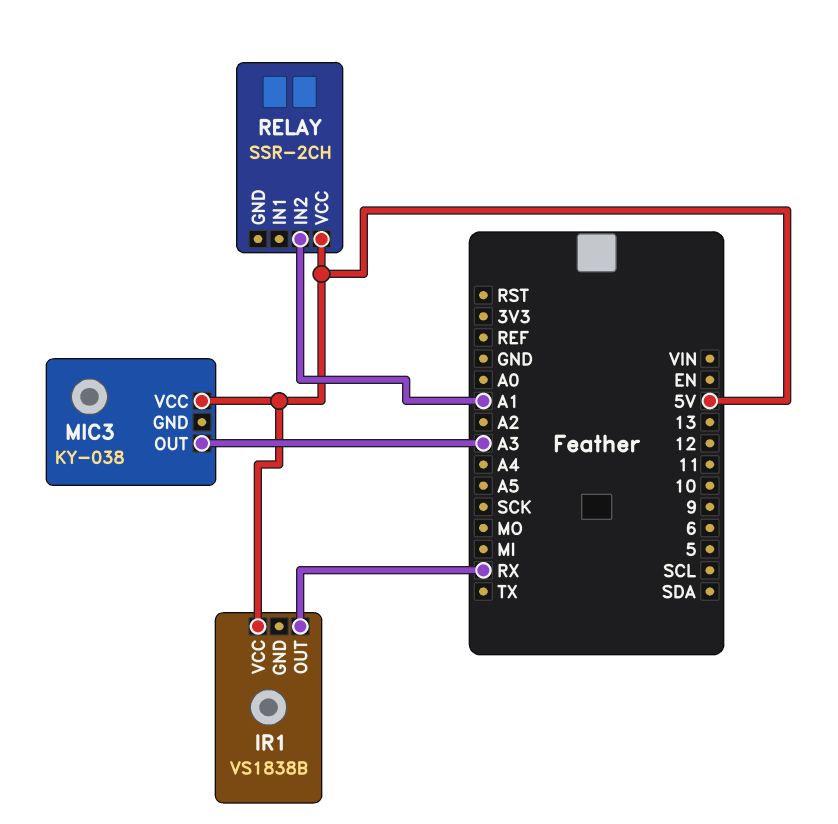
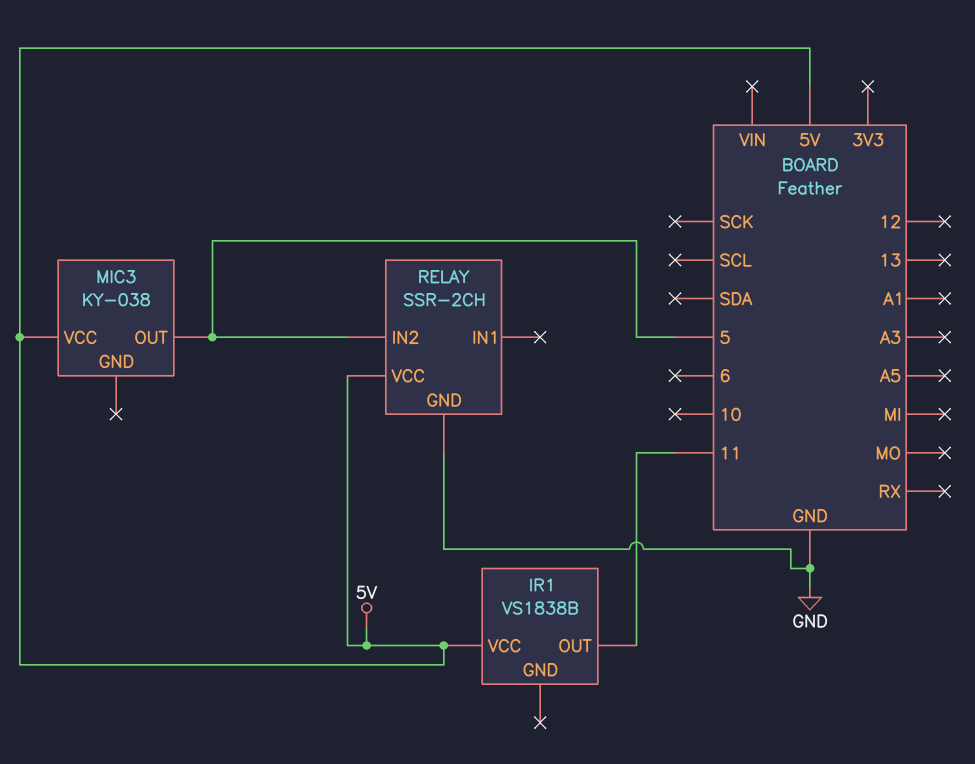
IR1 pin OUT: RX -> 11
MIC3 pin OUT: A3 -> 5
RELAY pin GND: none -> GND
RELAY pin IN2: A1 -> 5

